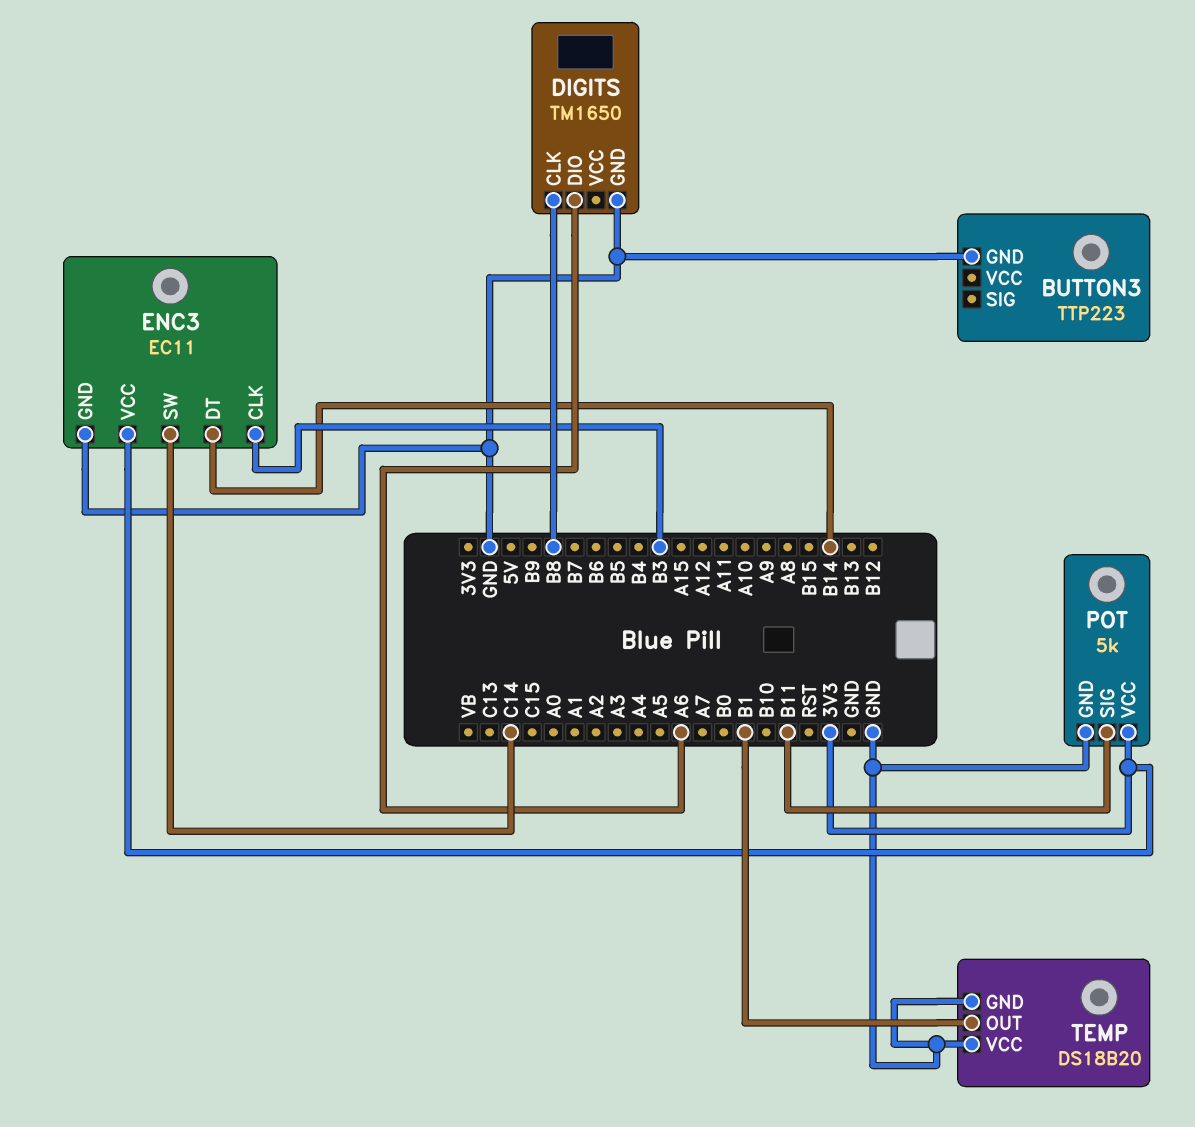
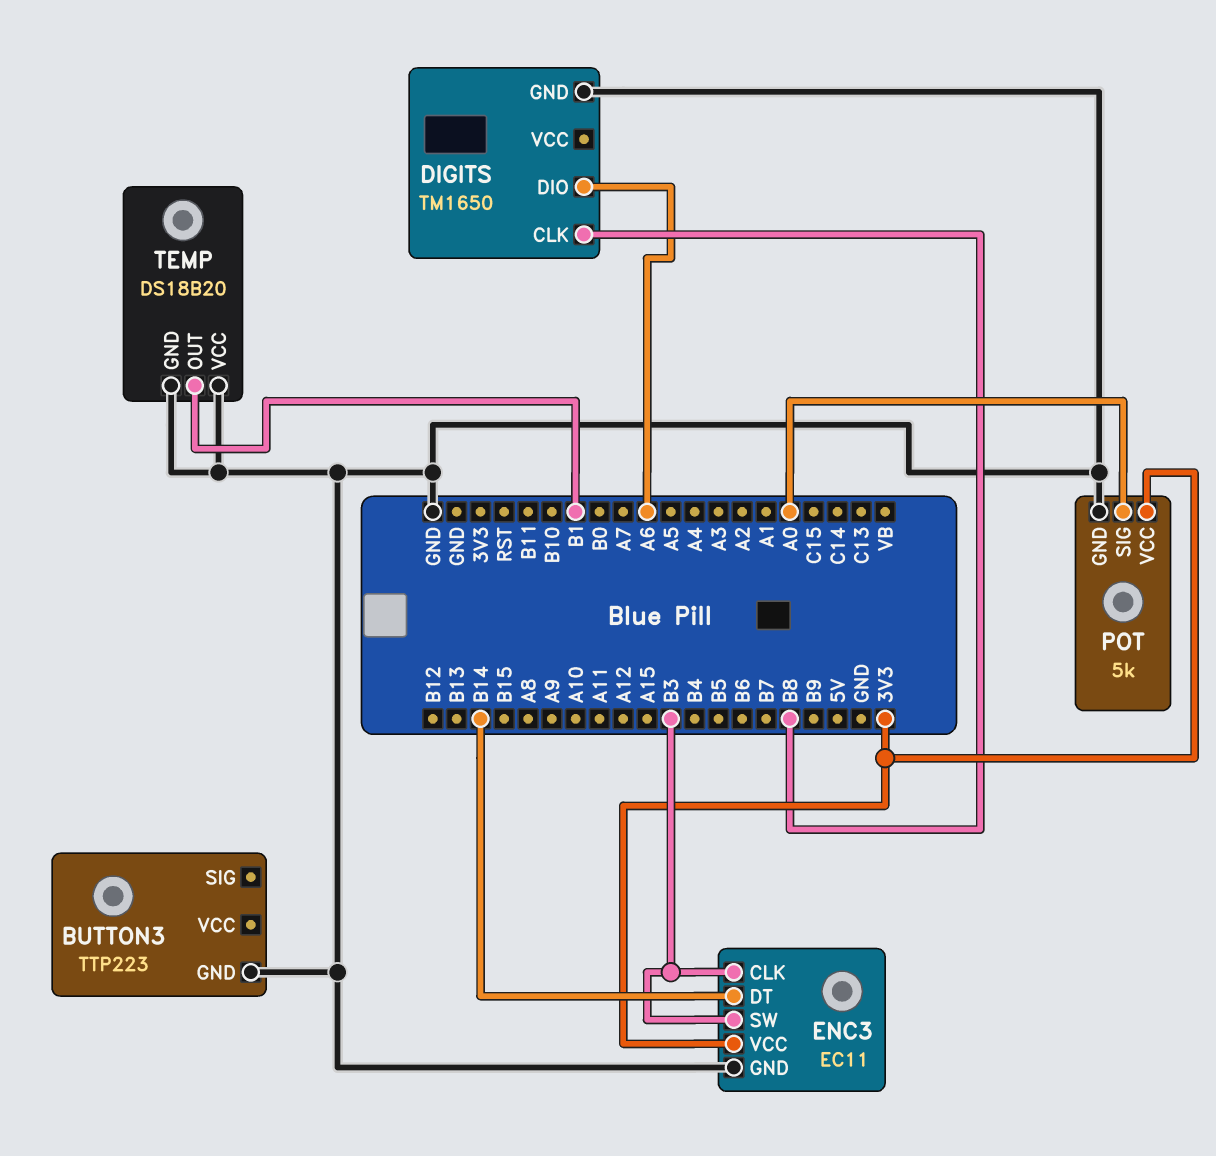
ENC3 pin SW: C14 -> B3
POT pin SIG: B11 -> A0

